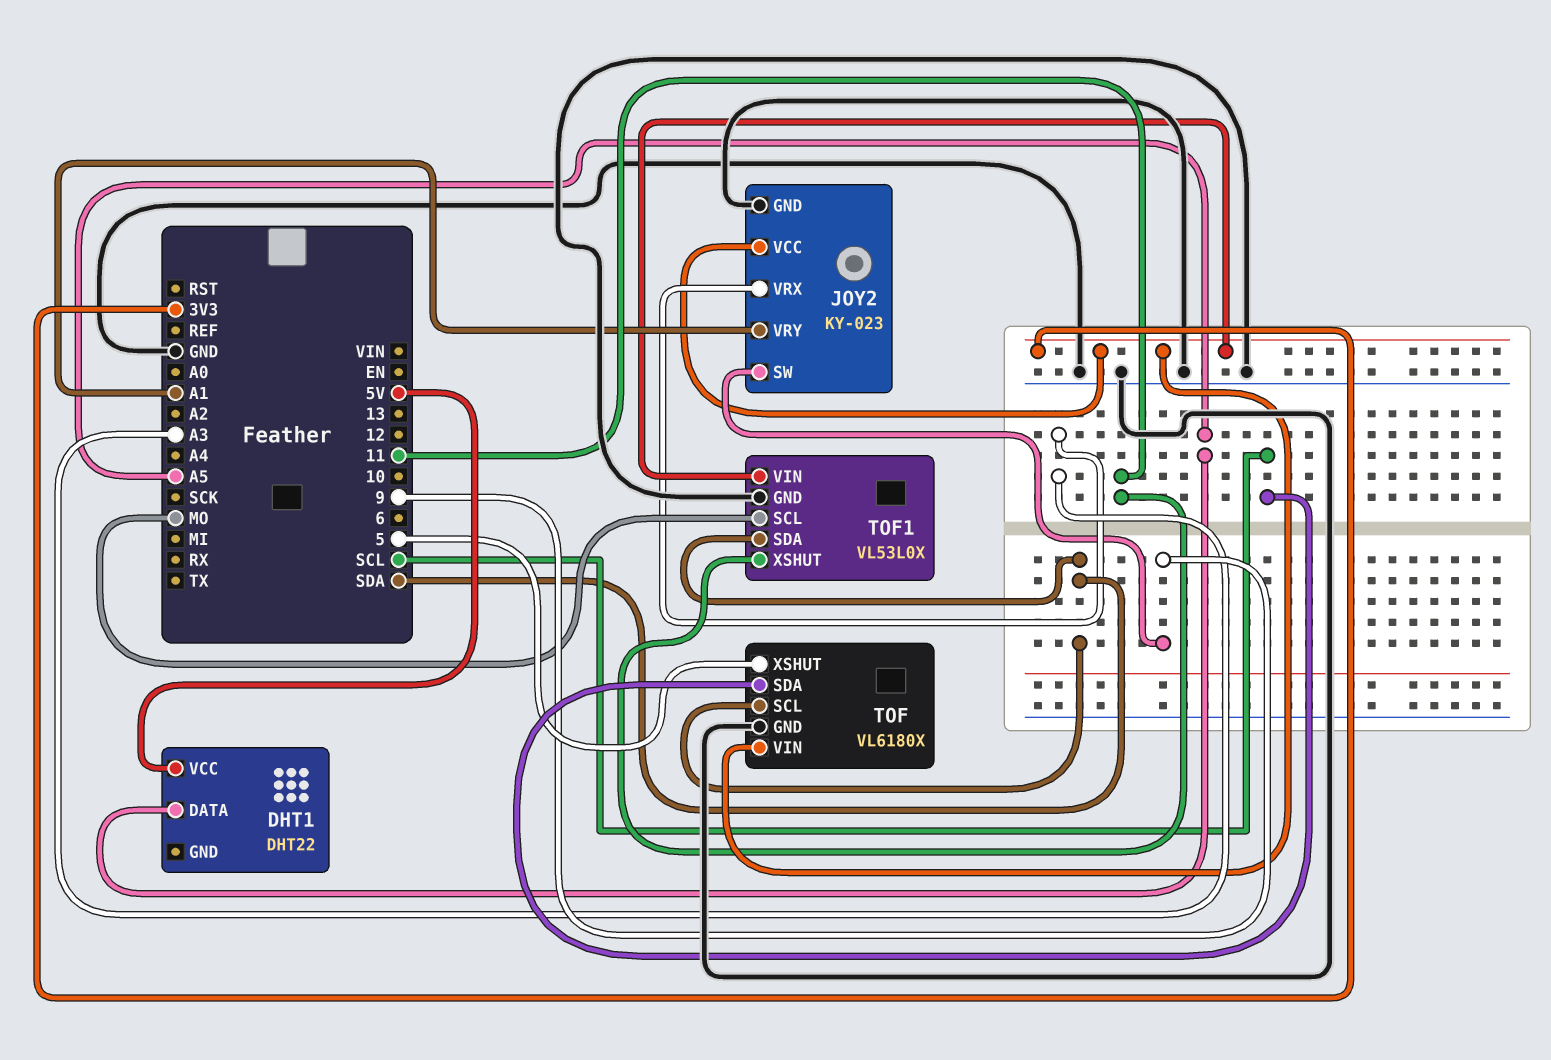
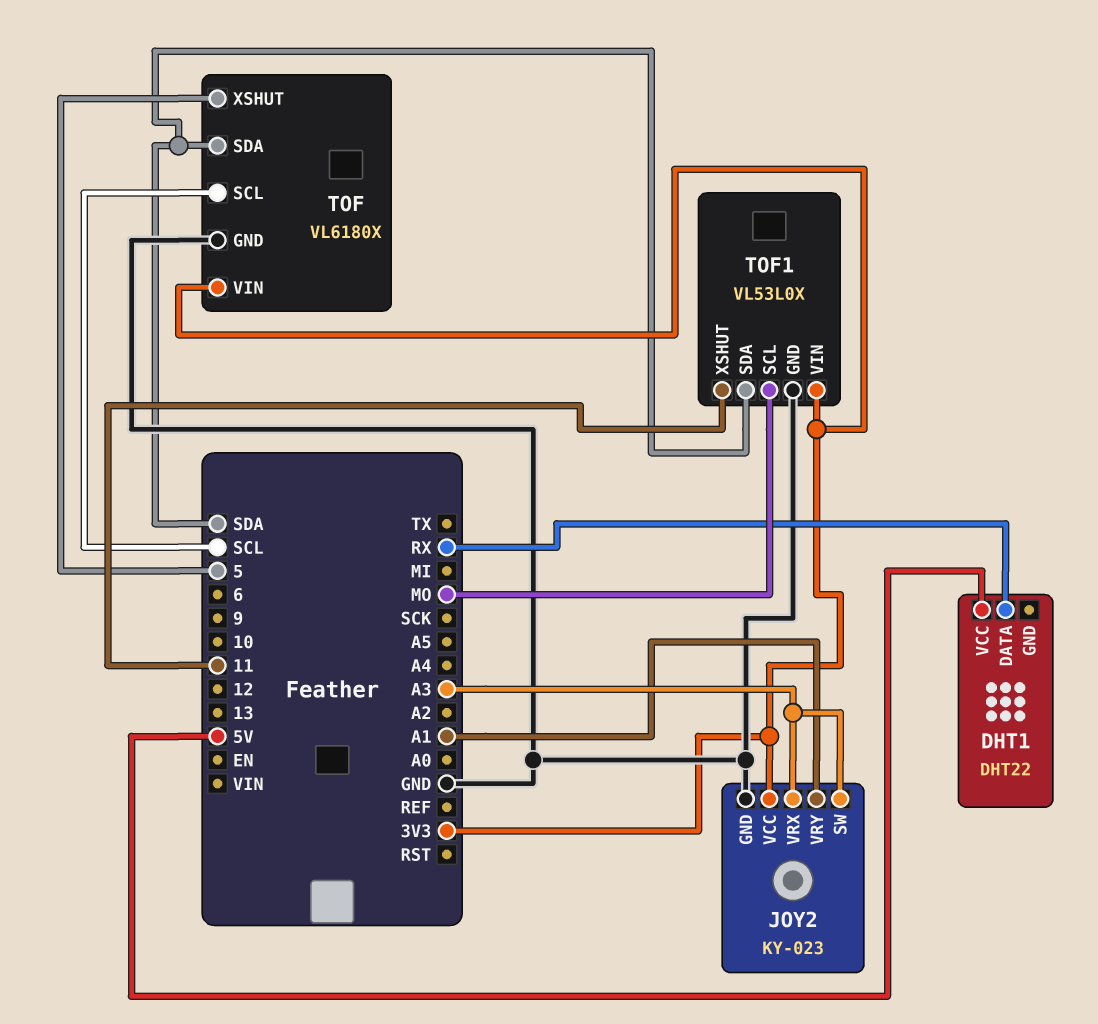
DHT1 pin DATA: A5 -> RX
JOY2 pin SW: 9 -> A3
TOF pin SCL: SDA -> SCL
TOF pin SDA: SCL -> SDA

